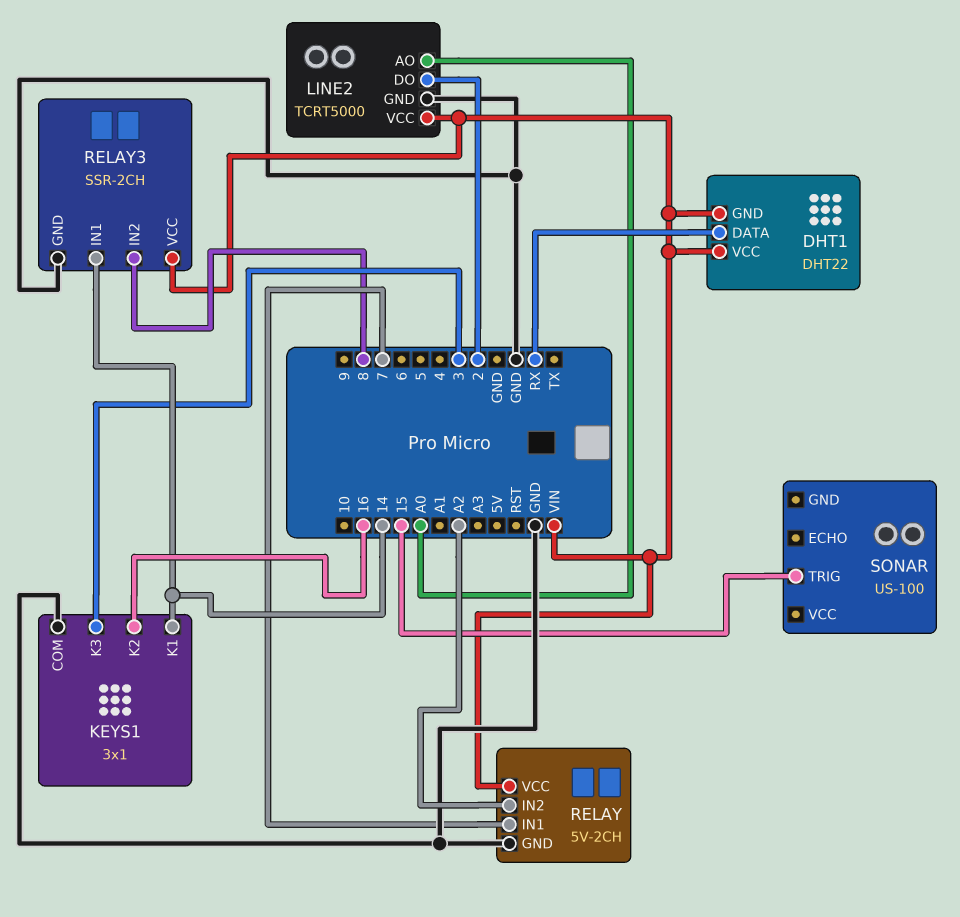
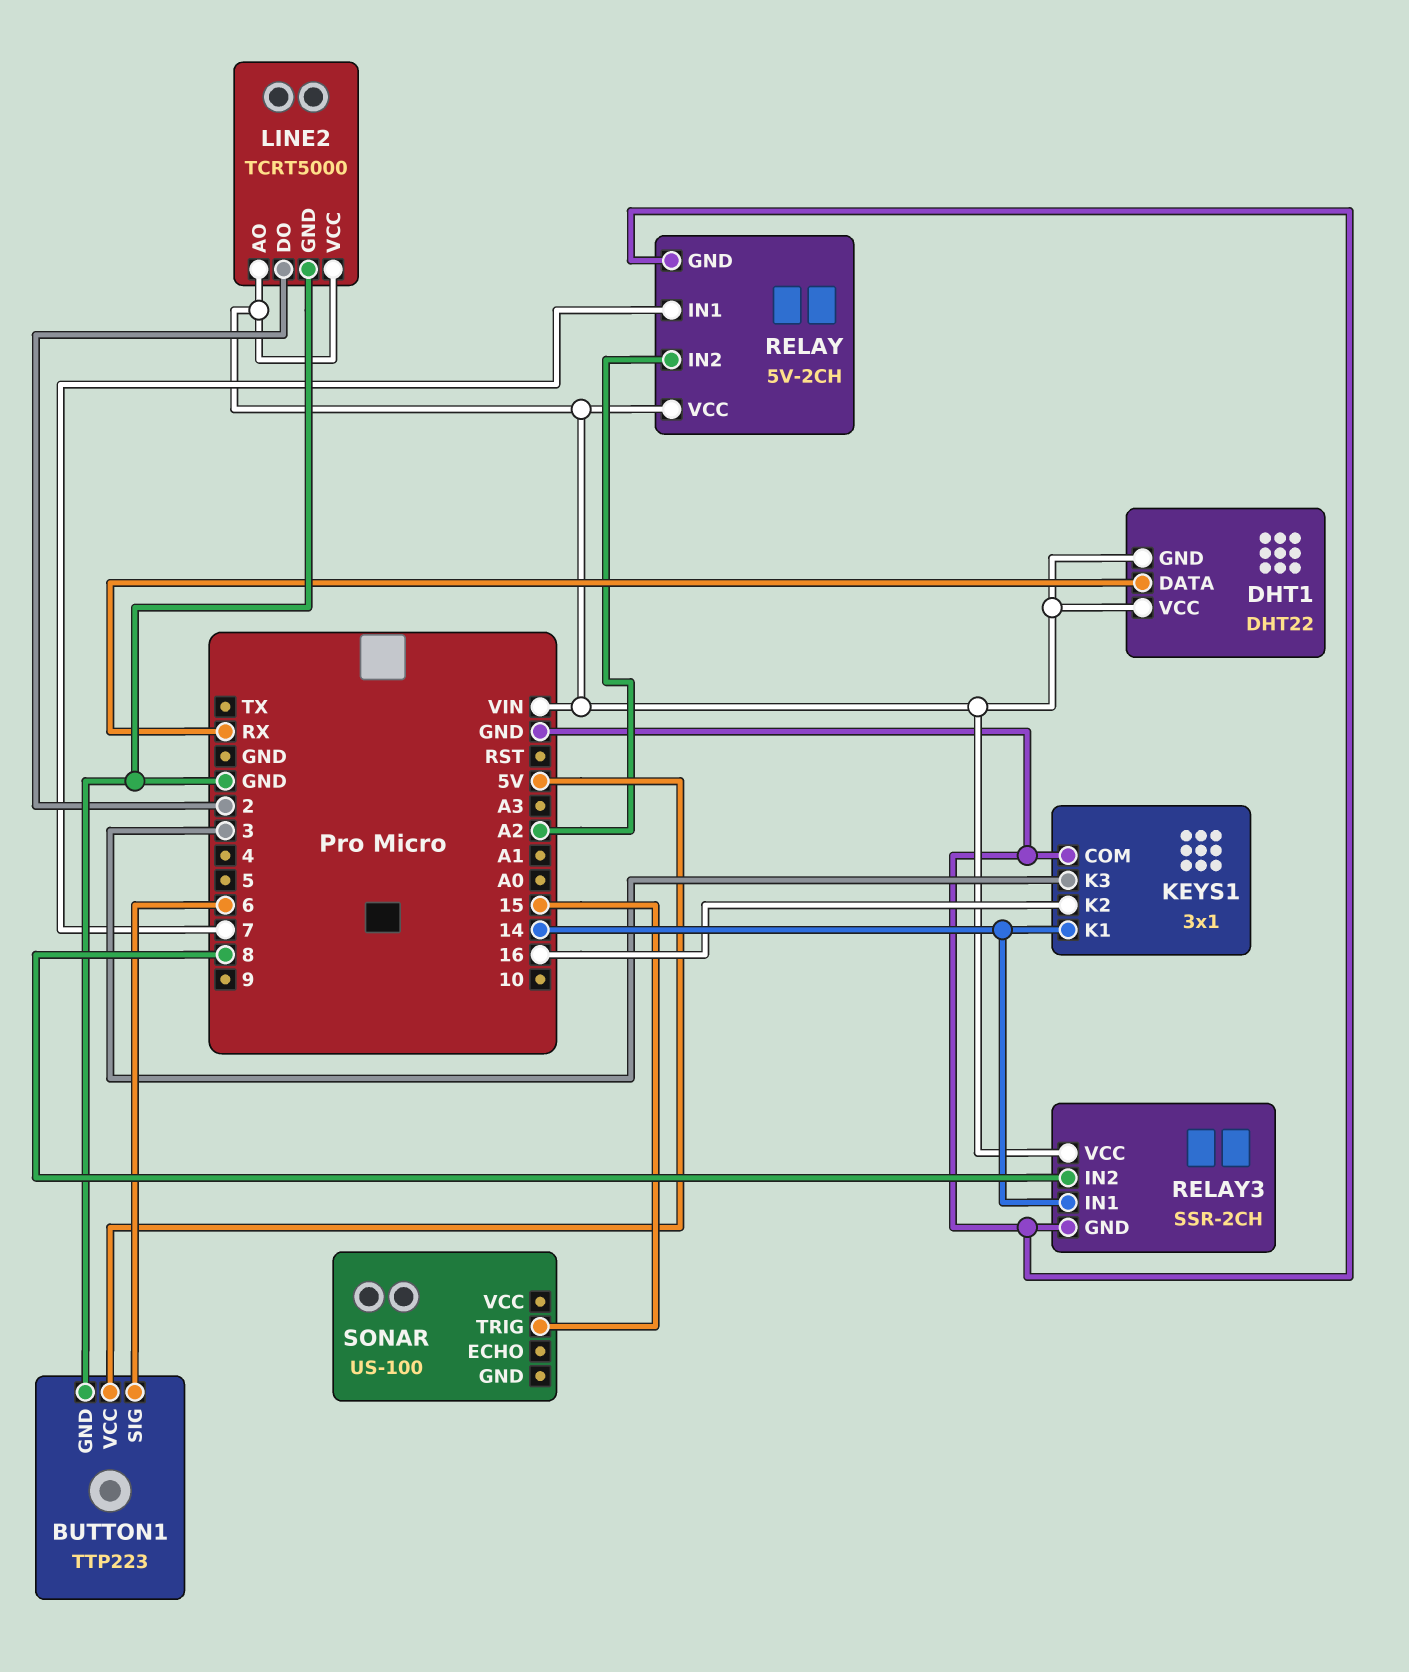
BUTTON1: none -> TTP223
BUTTON1 pin GND: none -> GND
BUTTON1 pin SIG: none -> 6
BUTTON1 pin VCC: none -> 5V
LINE2 pin AO: A0 -> VIN

